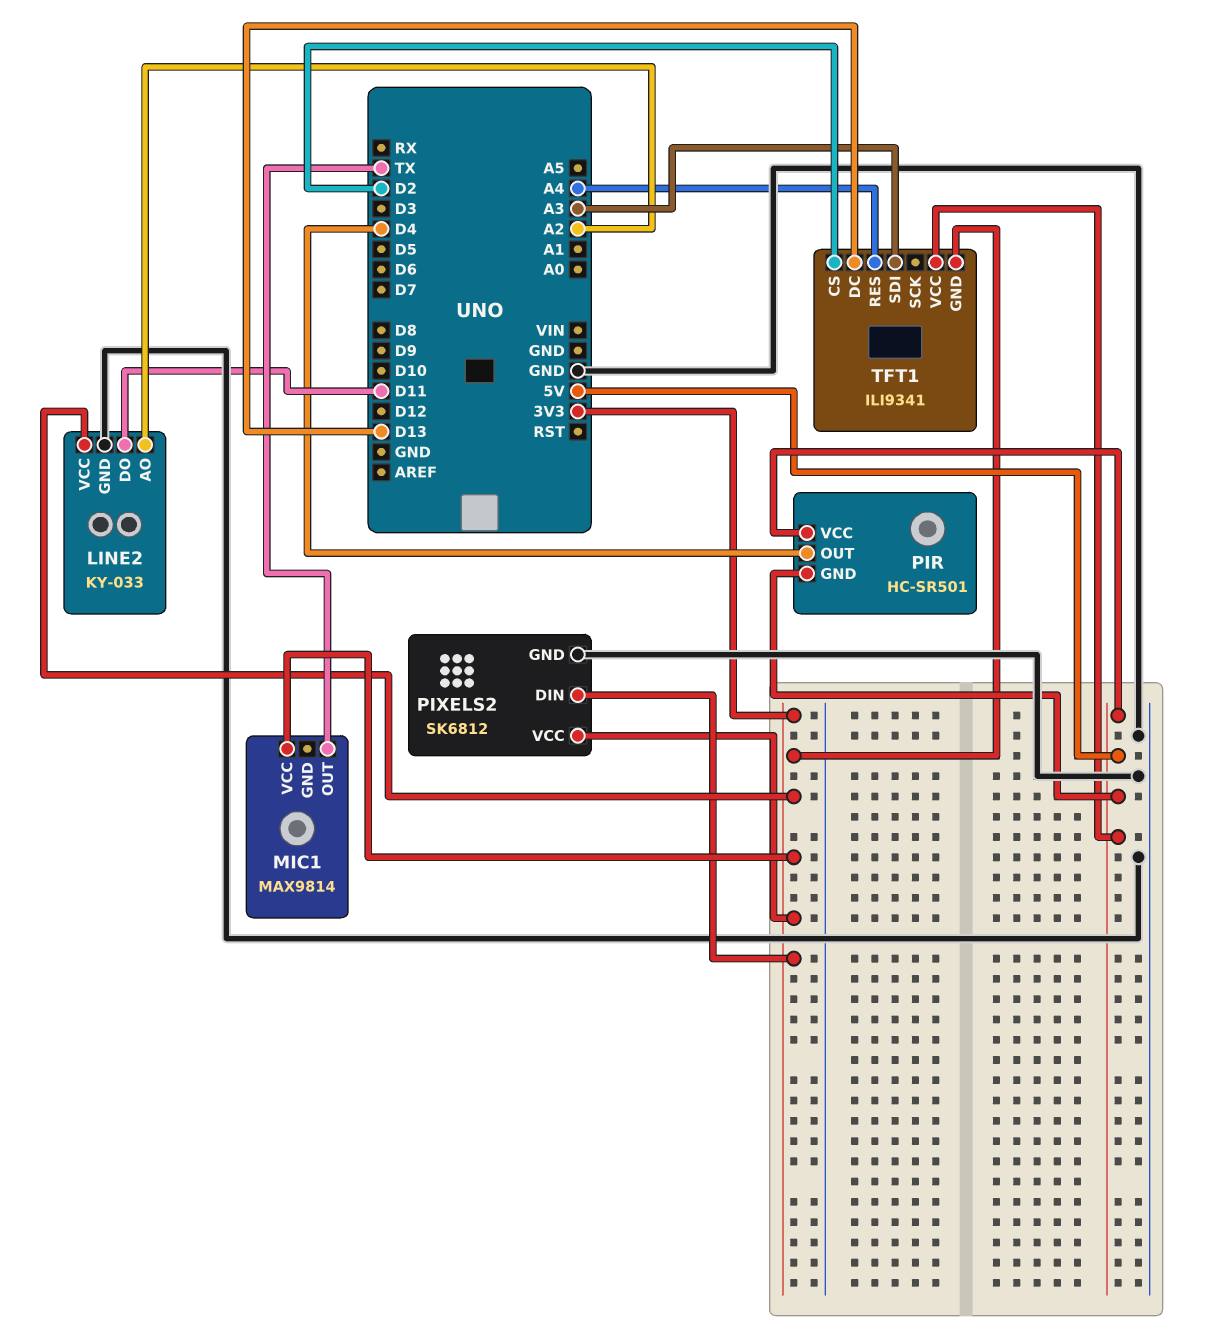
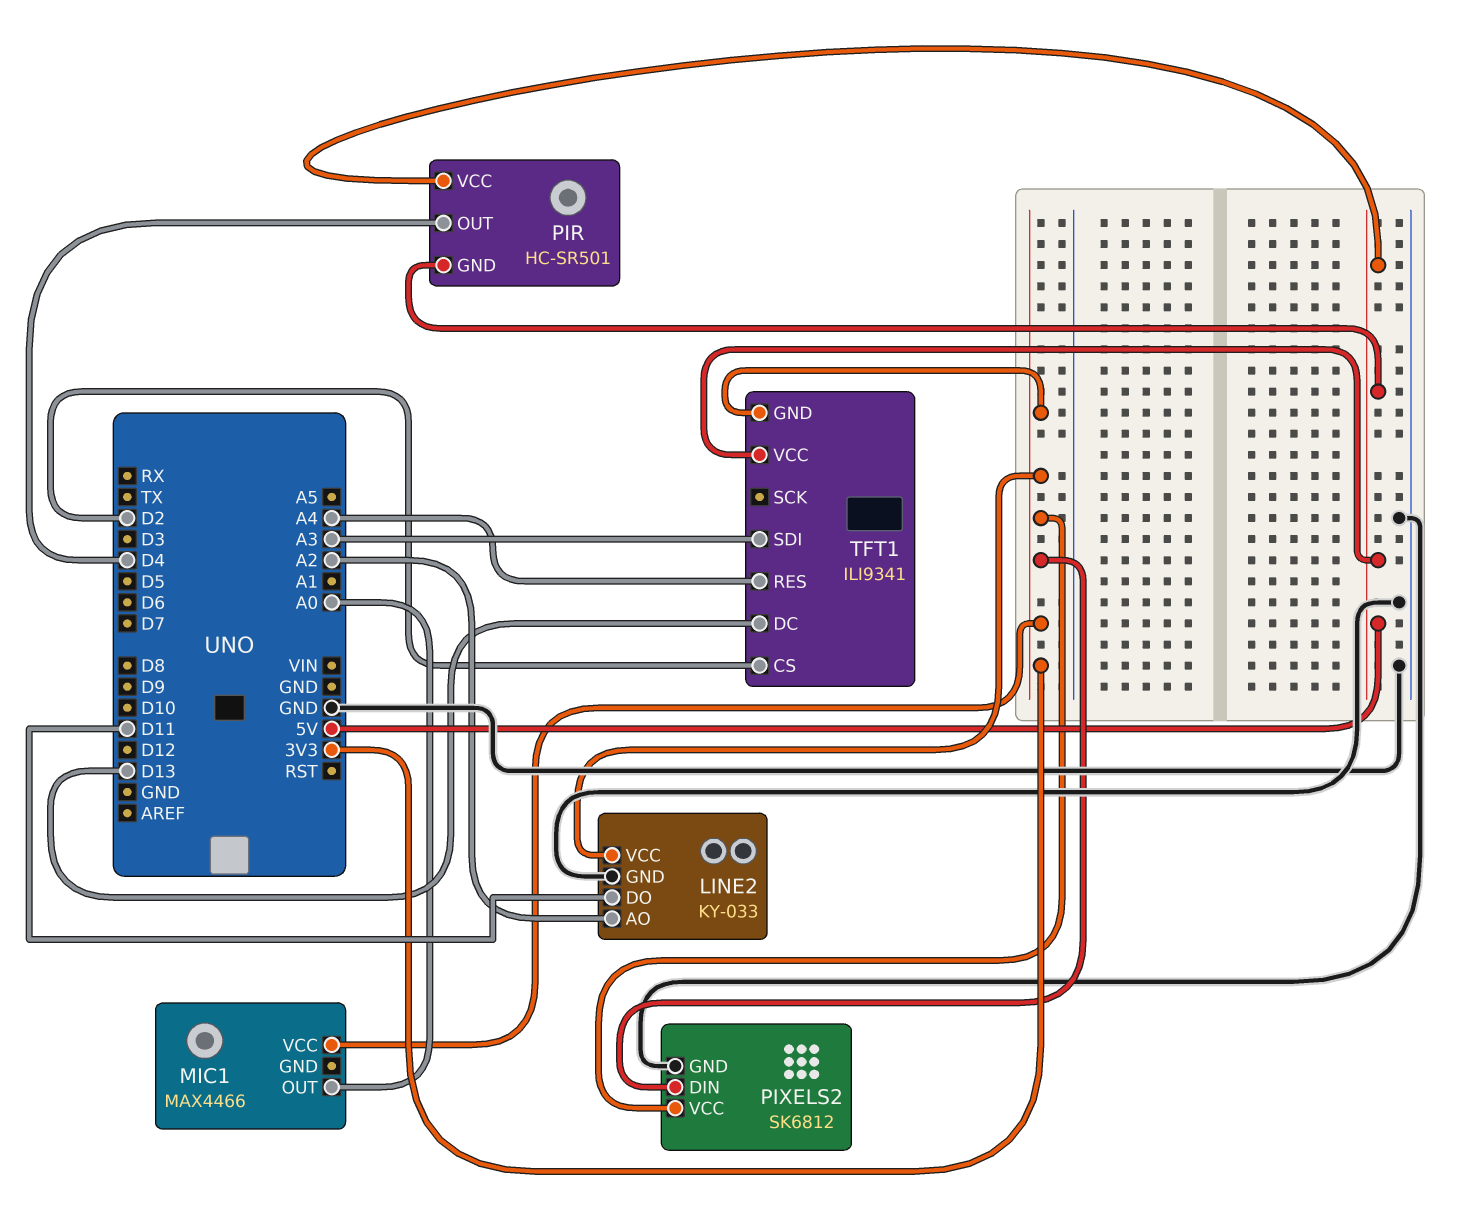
MIC1: MAX9814 -> MAX4466
MIC1 pin OUT: TX -> A0

